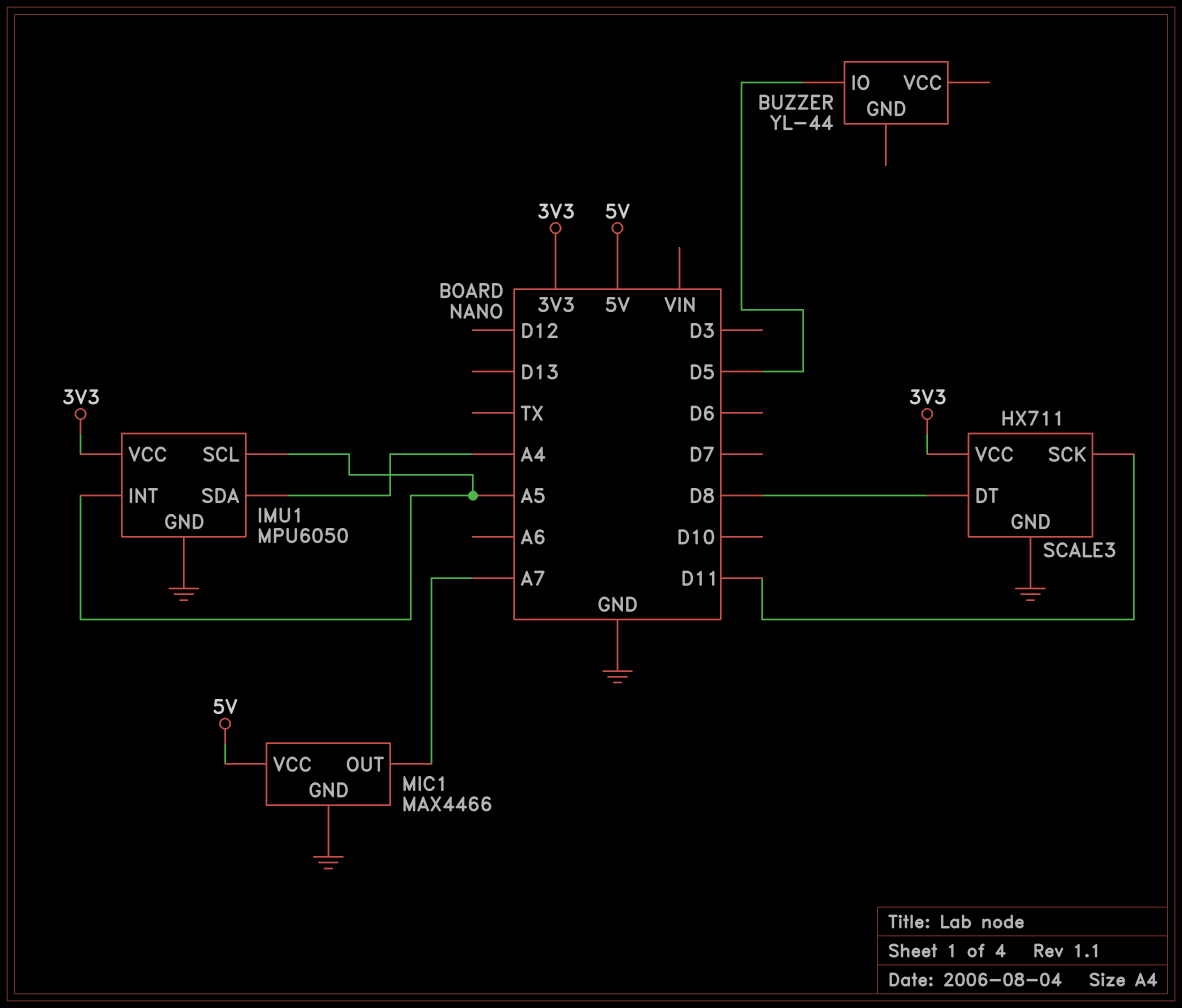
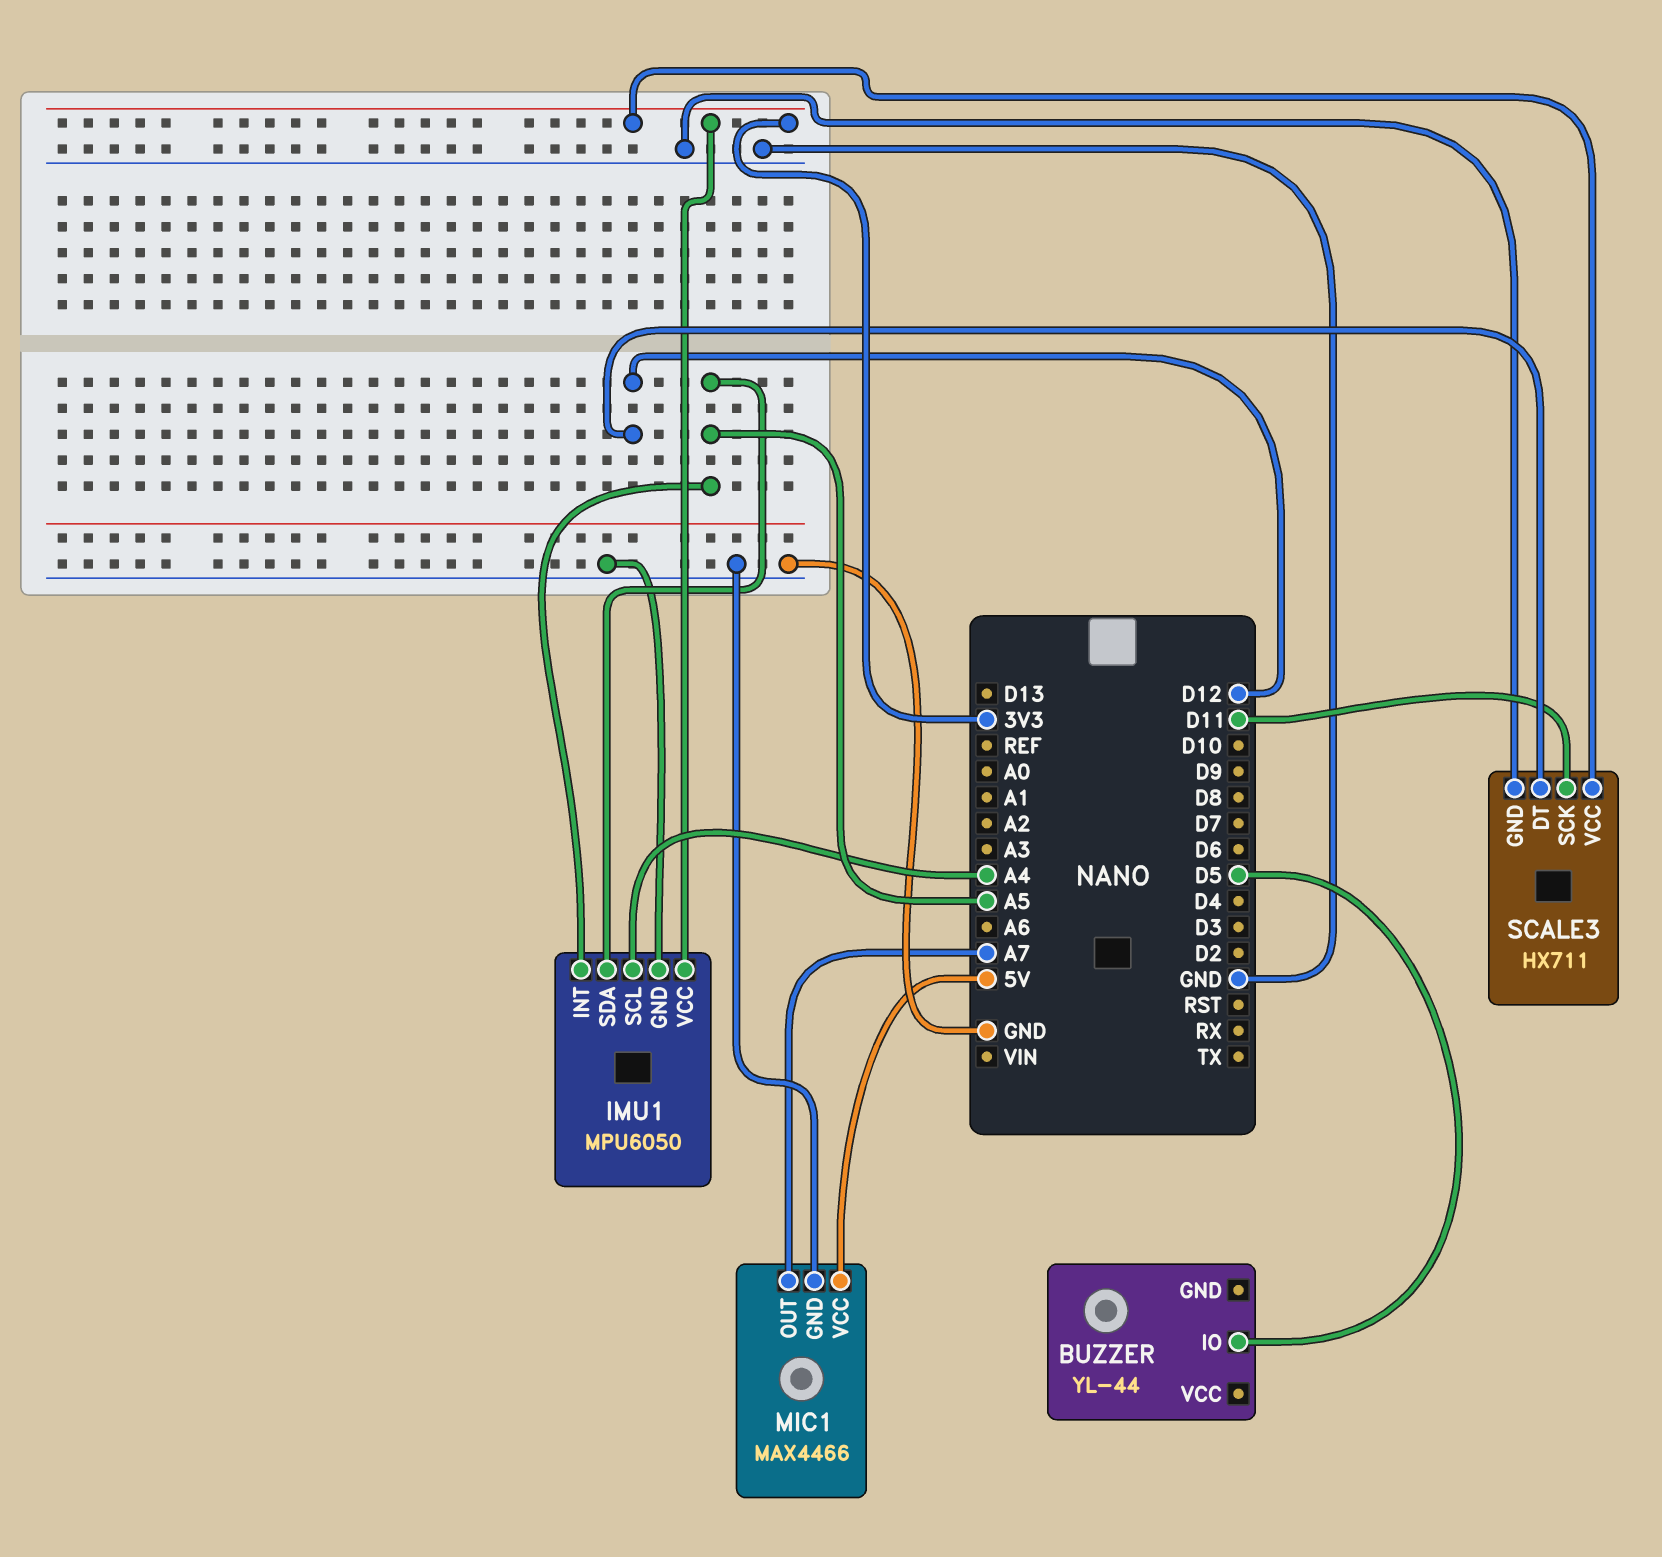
IMU1 pin SCL: A5 -> A4
IMU1 pin SDA: A4 -> A5
SCALE3 pin DT: D8 -> D12

